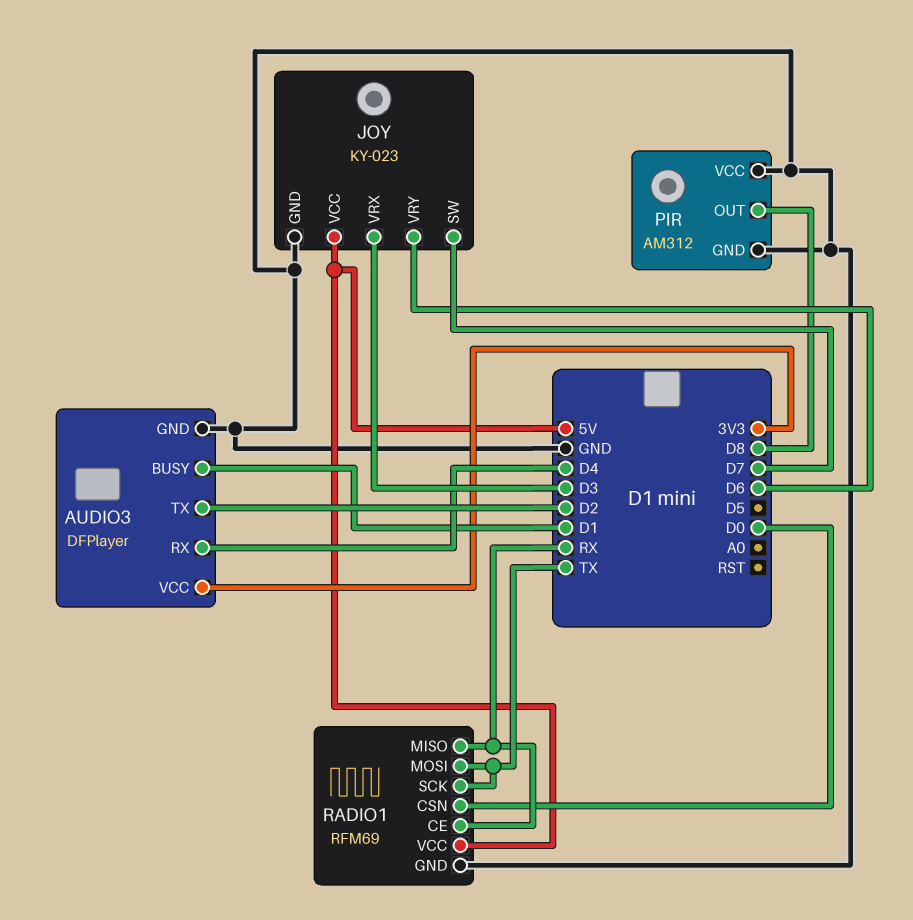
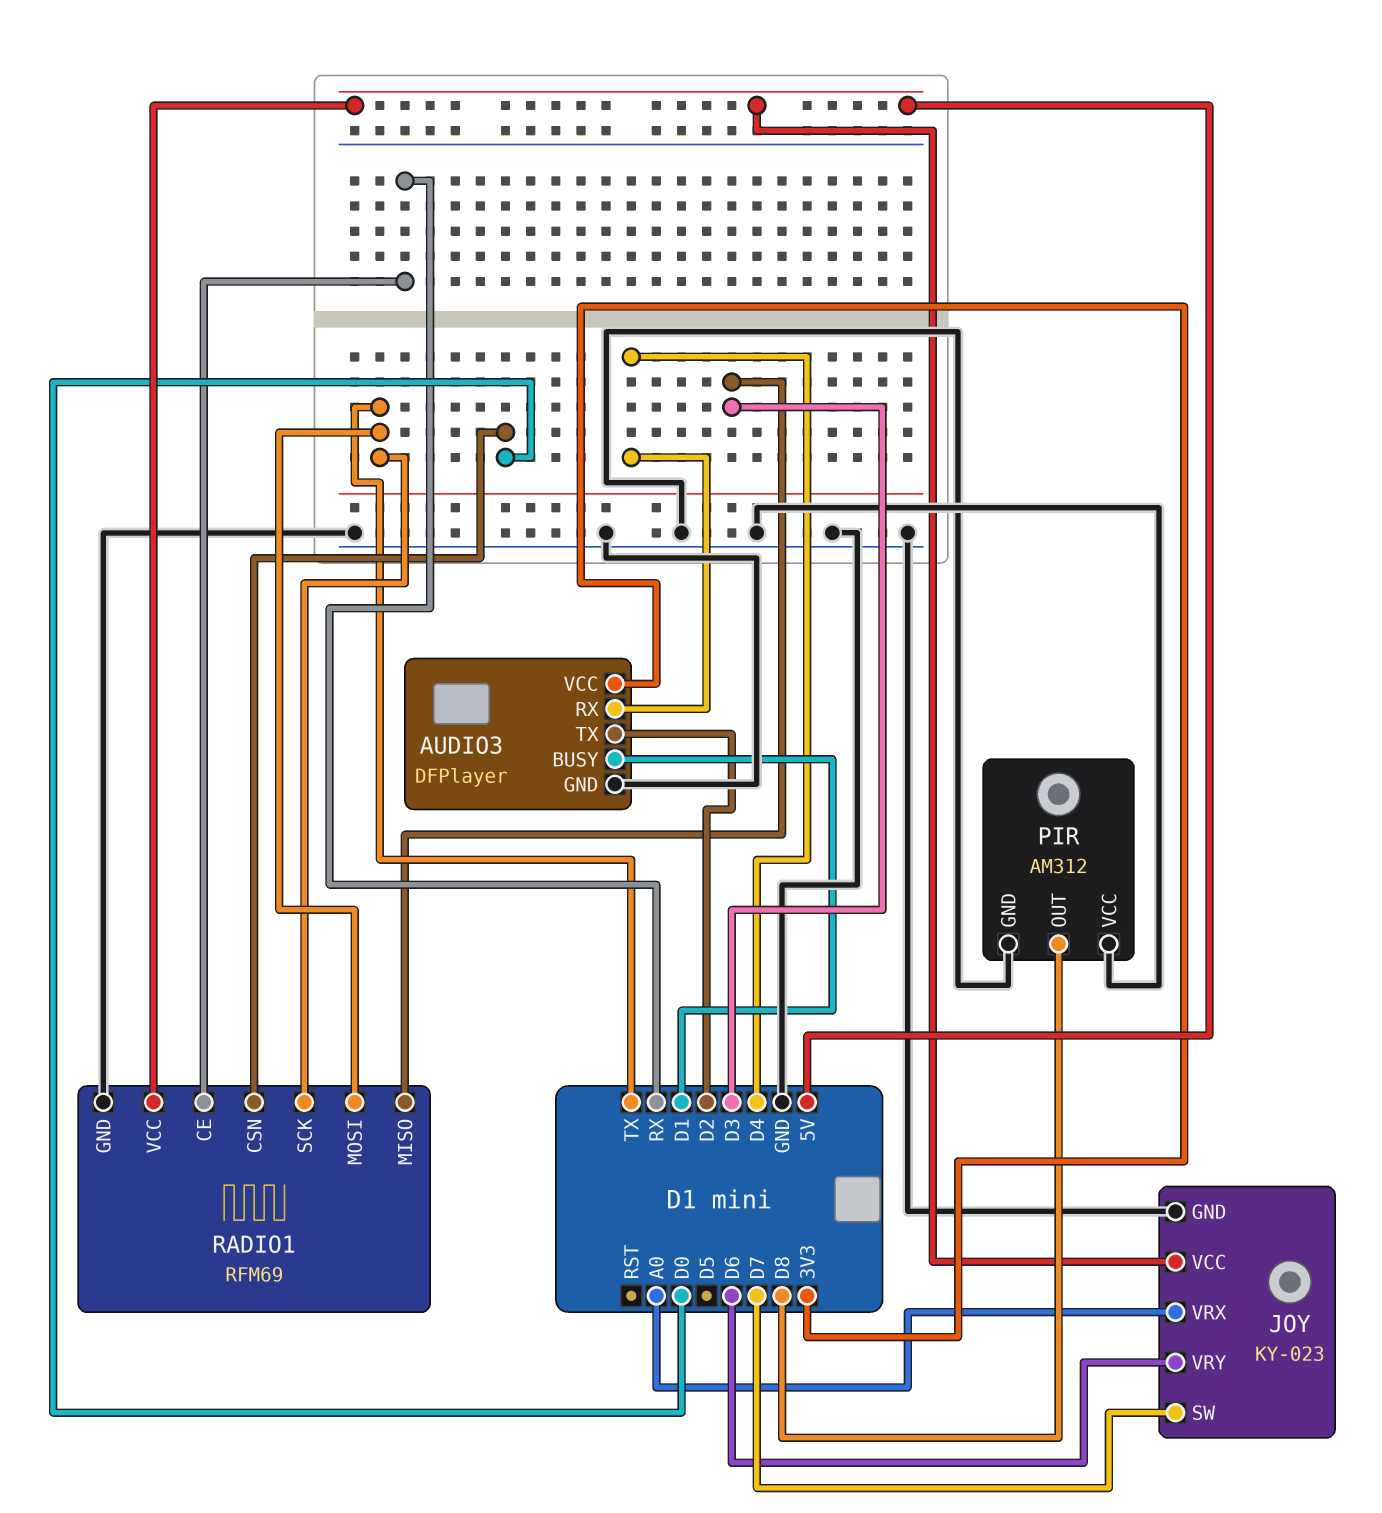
JOY pin VRX: D3 -> A0
RADIO1 pin MISO: RX -> D3

